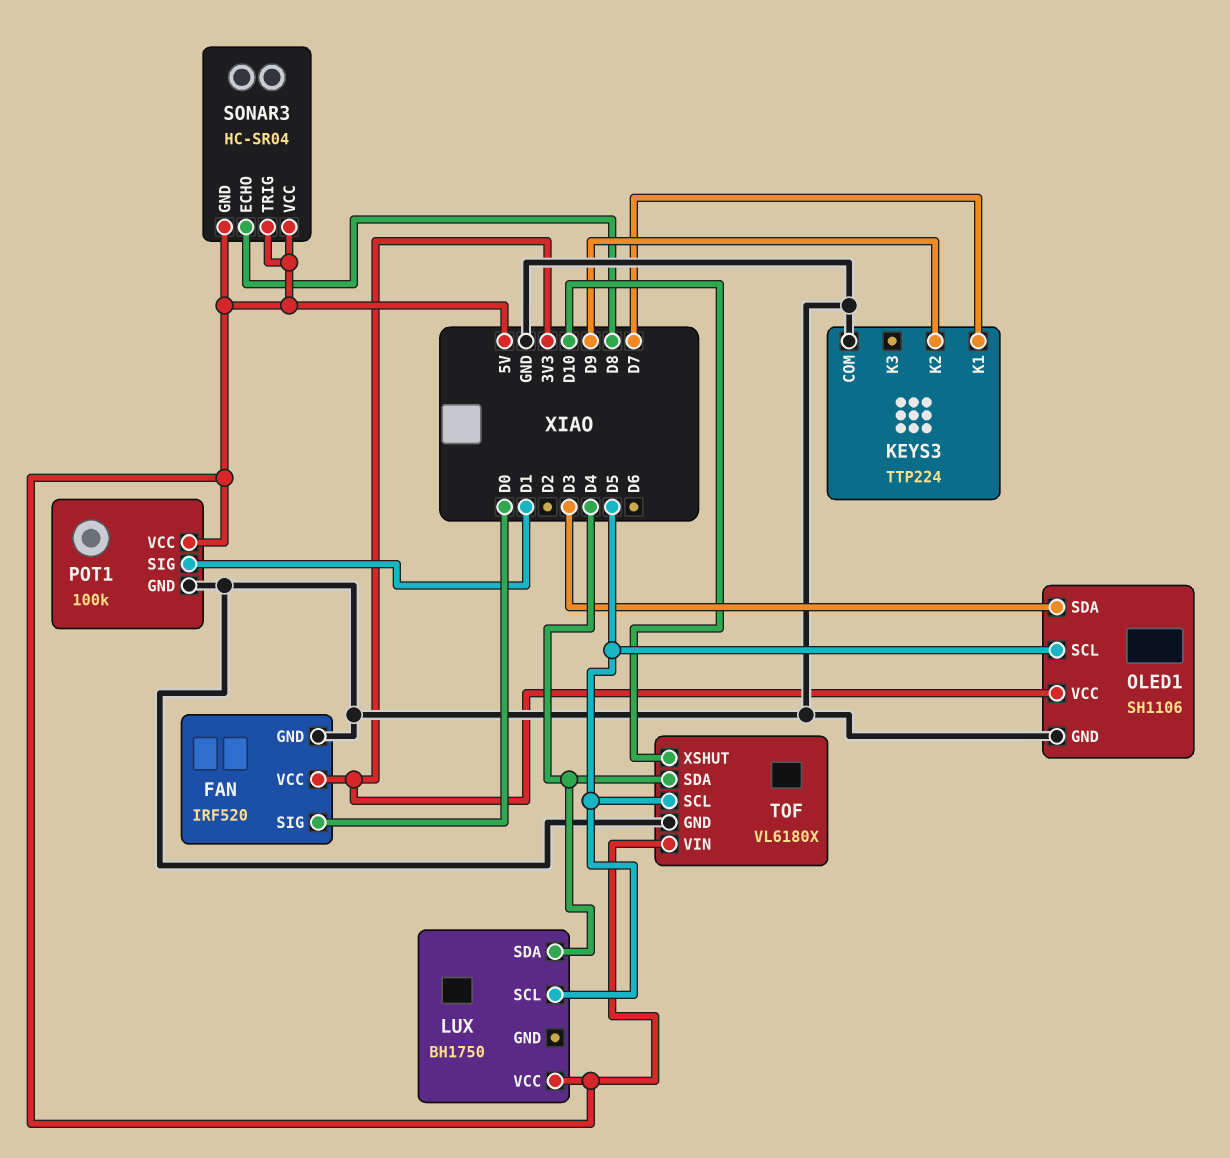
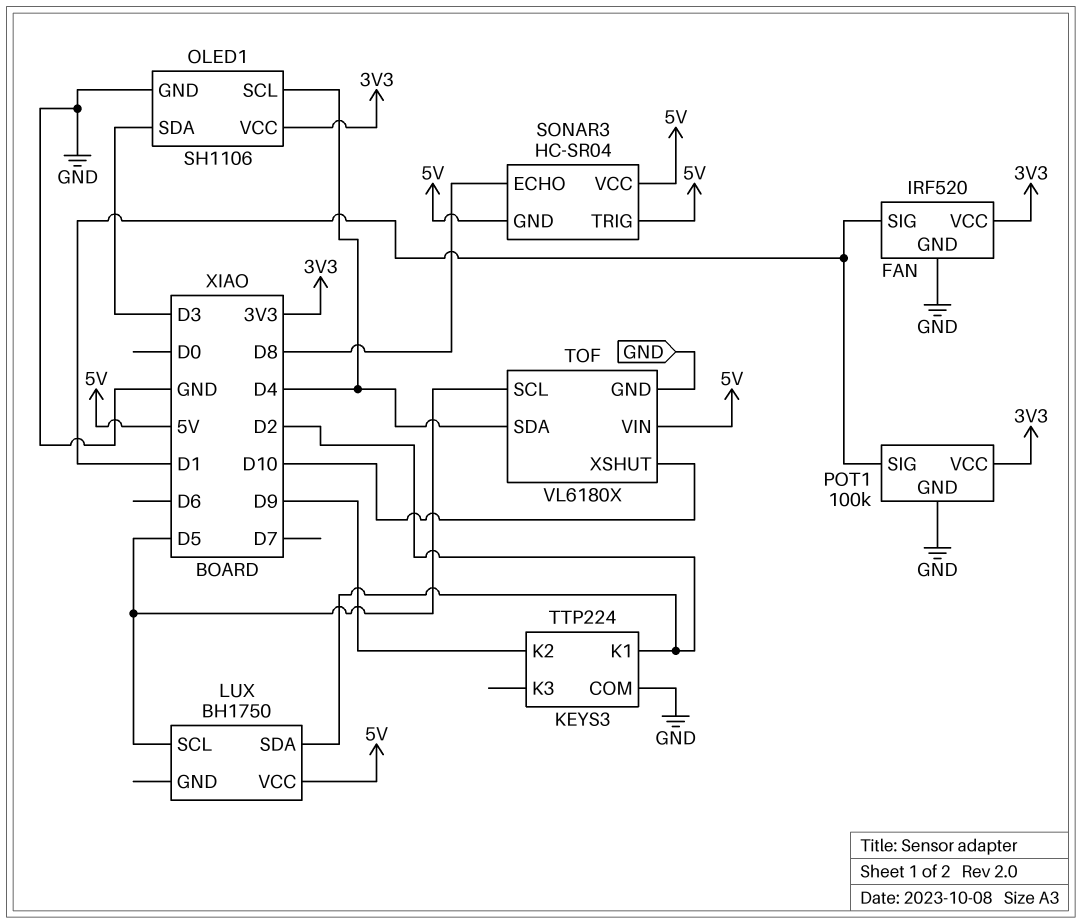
FAN pin SIG: D0 -> D1
KEYS3 pin K1: D7 -> D2
LUX pin SDA: D4 -> D2
OLED1 pin SCL: D5 -> D4
POT1 pin VCC: 5V -> 3V3

